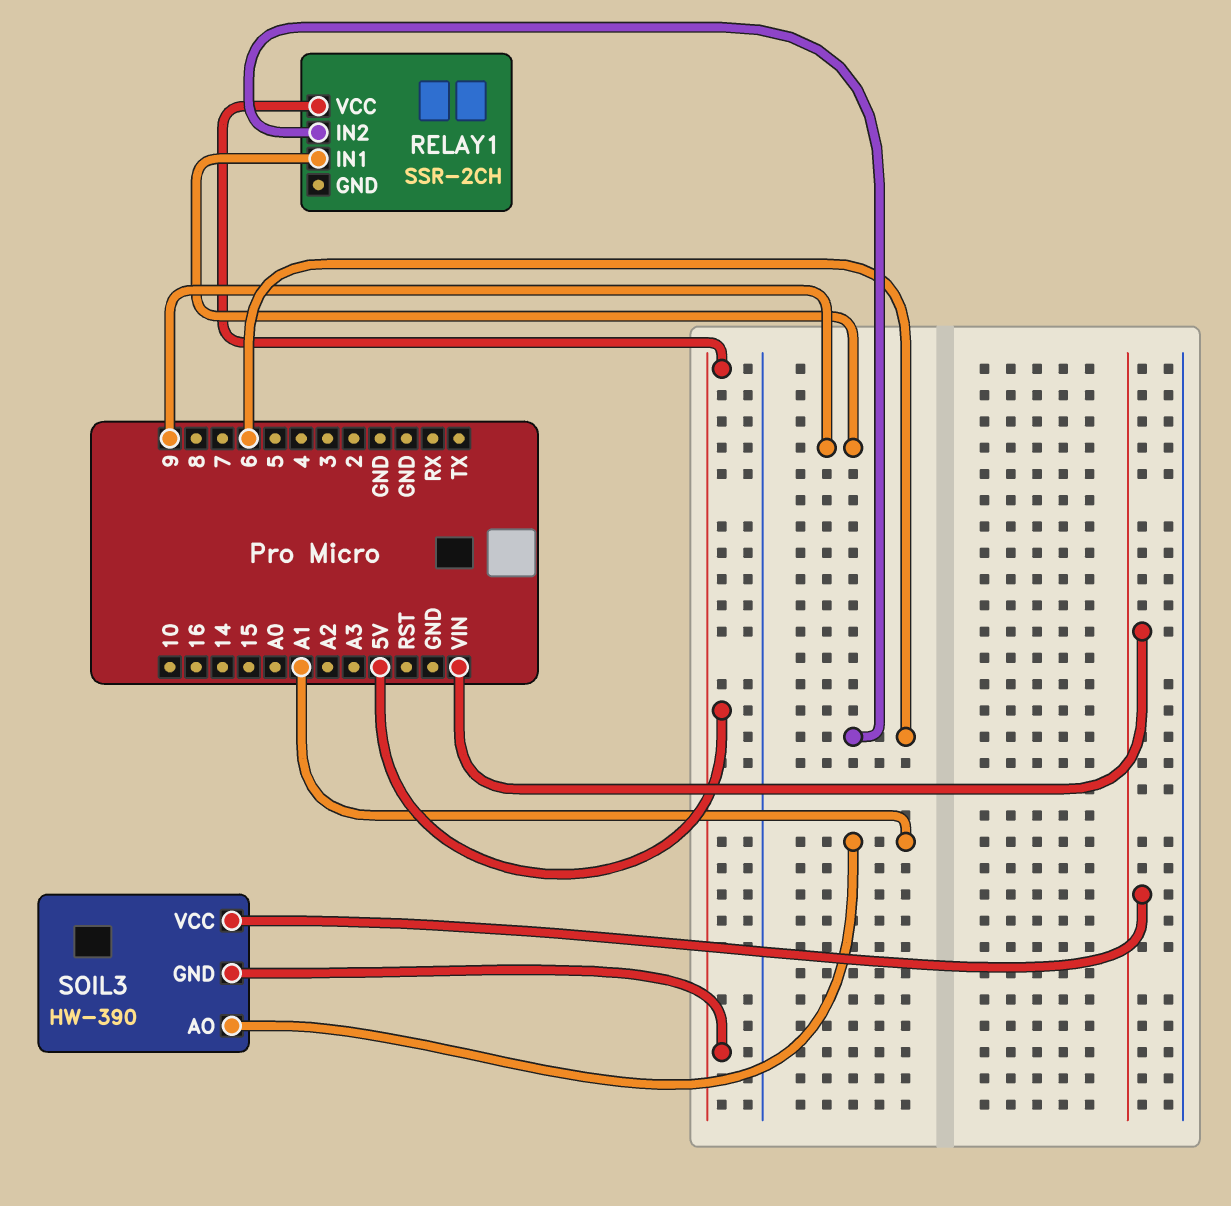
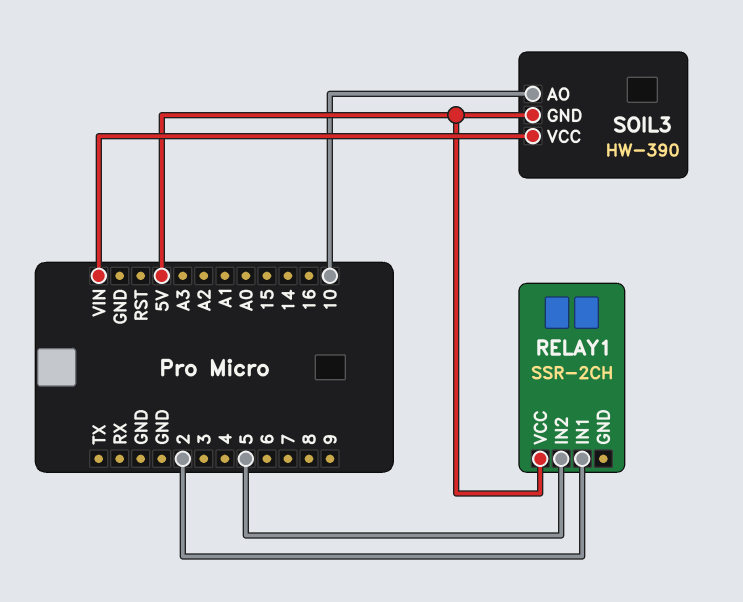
RELAY1 pin IN1: 9 -> 2
RELAY1 pin IN2: 6 -> 5
SOIL3 pin AO: A1 -> 10

